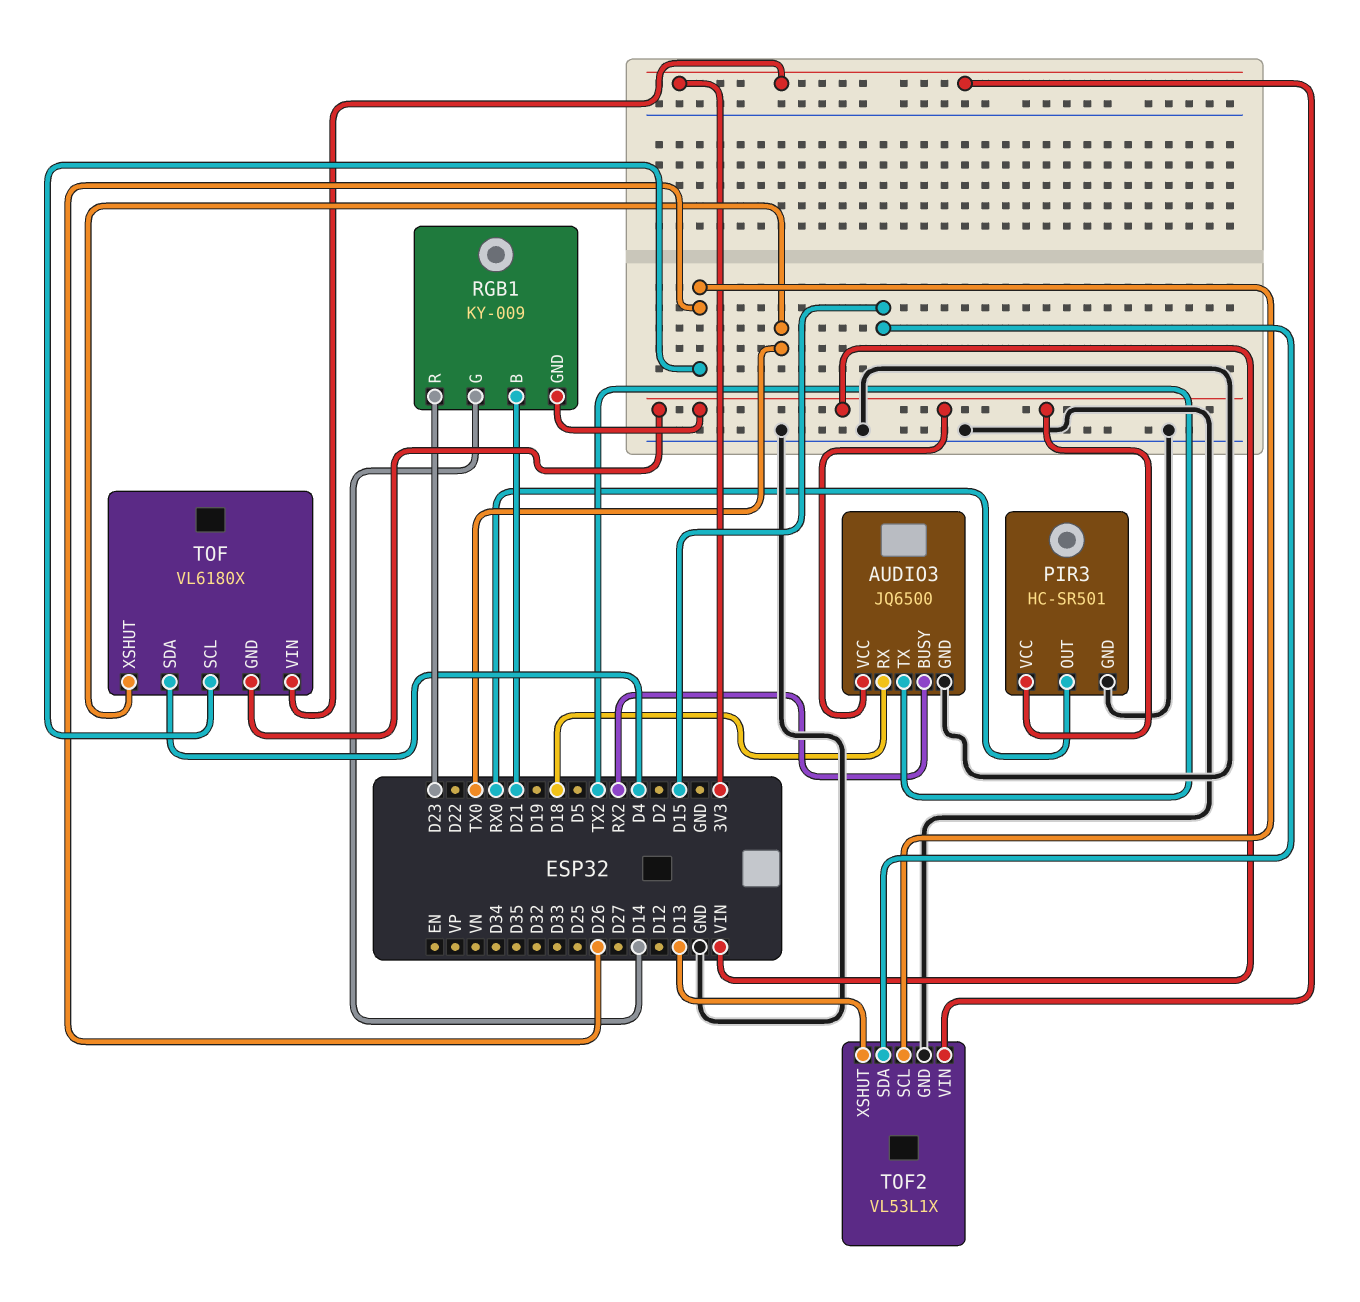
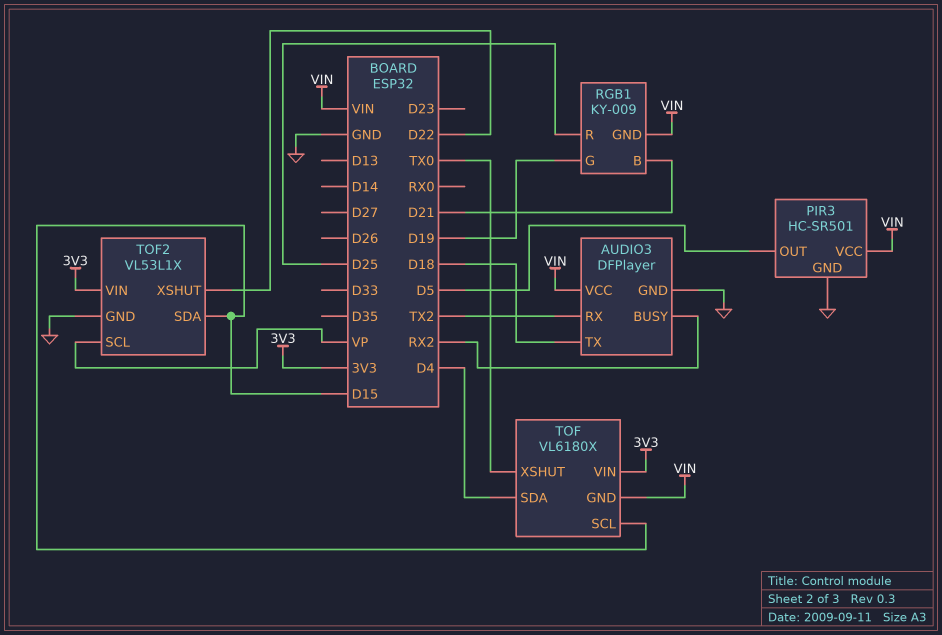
AUDIO3: JQ6500 -> DFPlayer
AUDIO3 pin RX: D18 -> TX2
AUDIO3 pin TX: TX2 -> D18
PIR3 pin OUT: RX0 -> D5
RGB1 pin G: D14 -> D19
RGB1 pin R: D23 -> D25
TOF pin SCL: D26 -> D15
TOF2 pin SCL: D26 -> VP
TOF2 pin XSHUT: D13 -> D22

